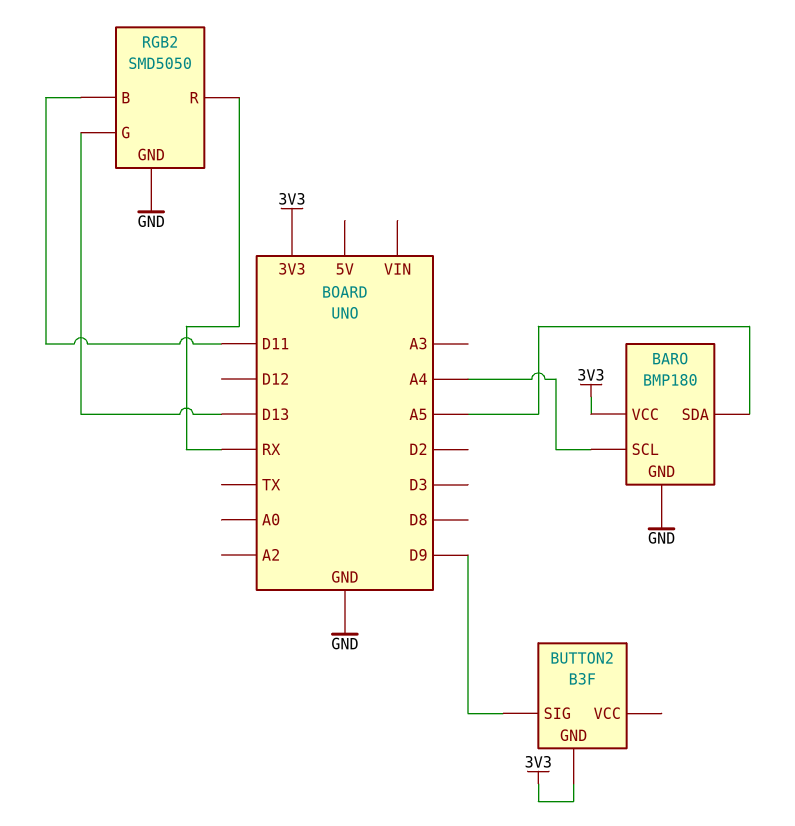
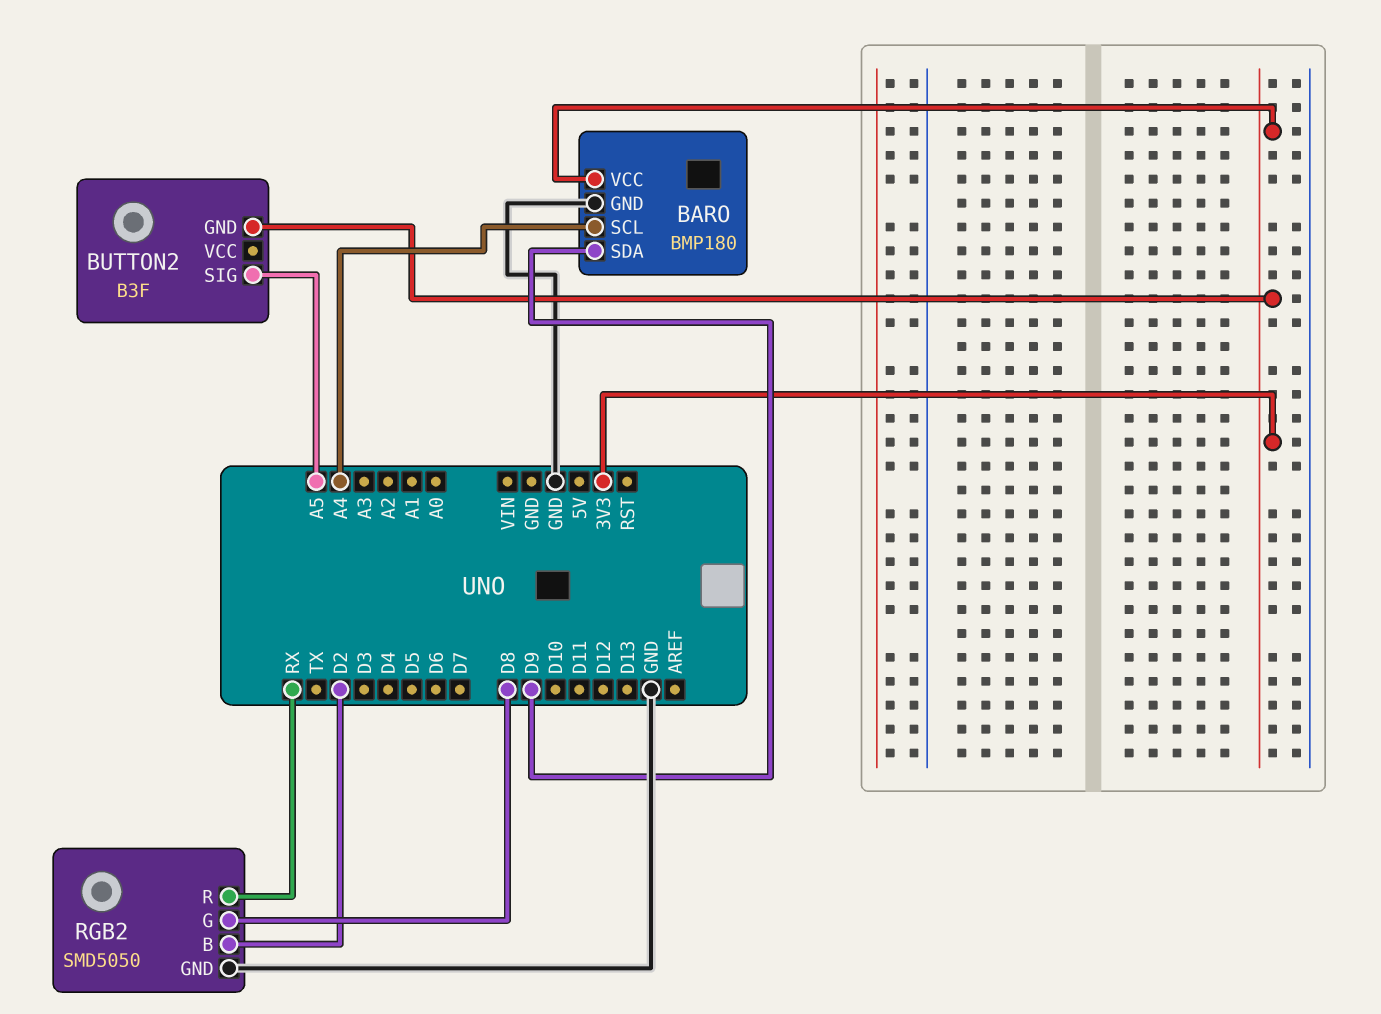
BARO pin SDA: A5 -> D9
BUTTON2 pin SIG: D9 -> A5
RGB2 pin B: D11 -> D2
RGB2 pin G: D13 -> D8

